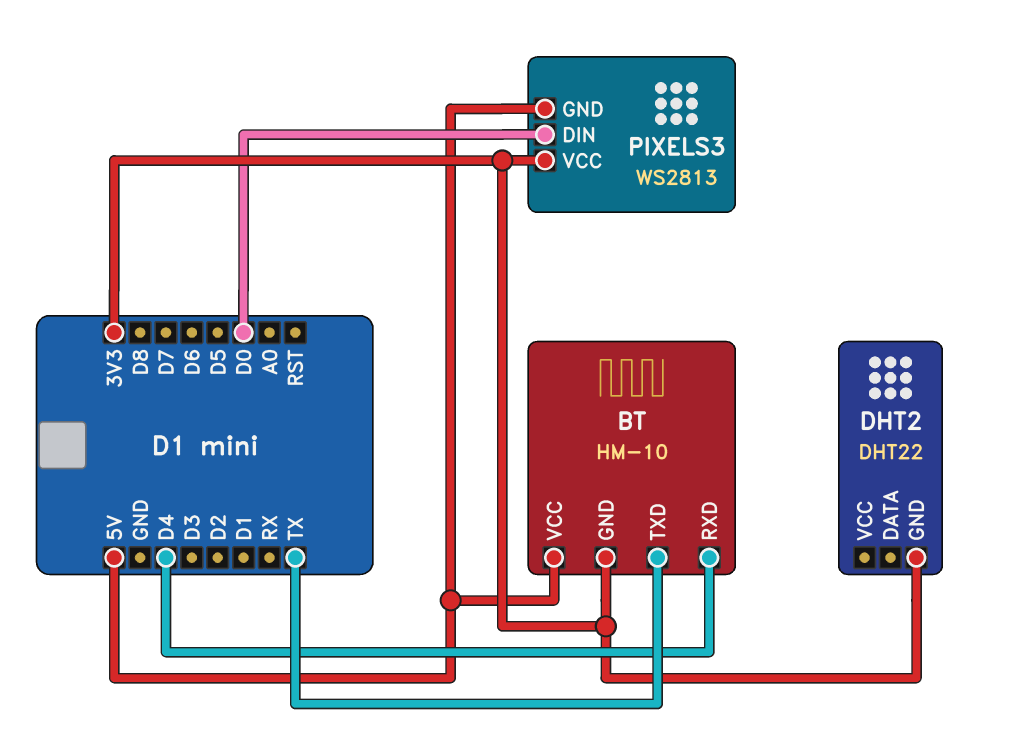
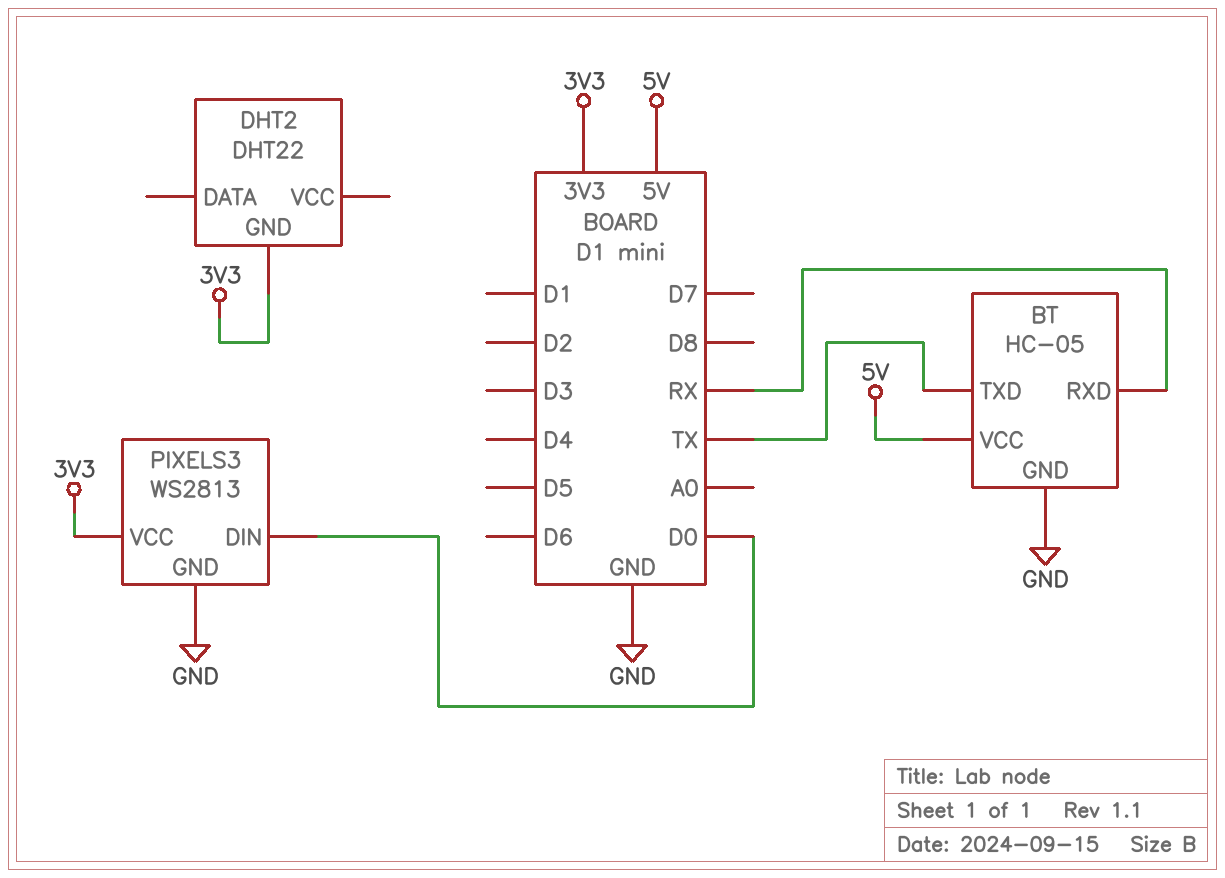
BT: HM-10 -> HC-05
BT pin GND: 3V3 -> GND
BT pin RXD: D4 -> RX
PIXELS3 pin GND: 5V -> GND

